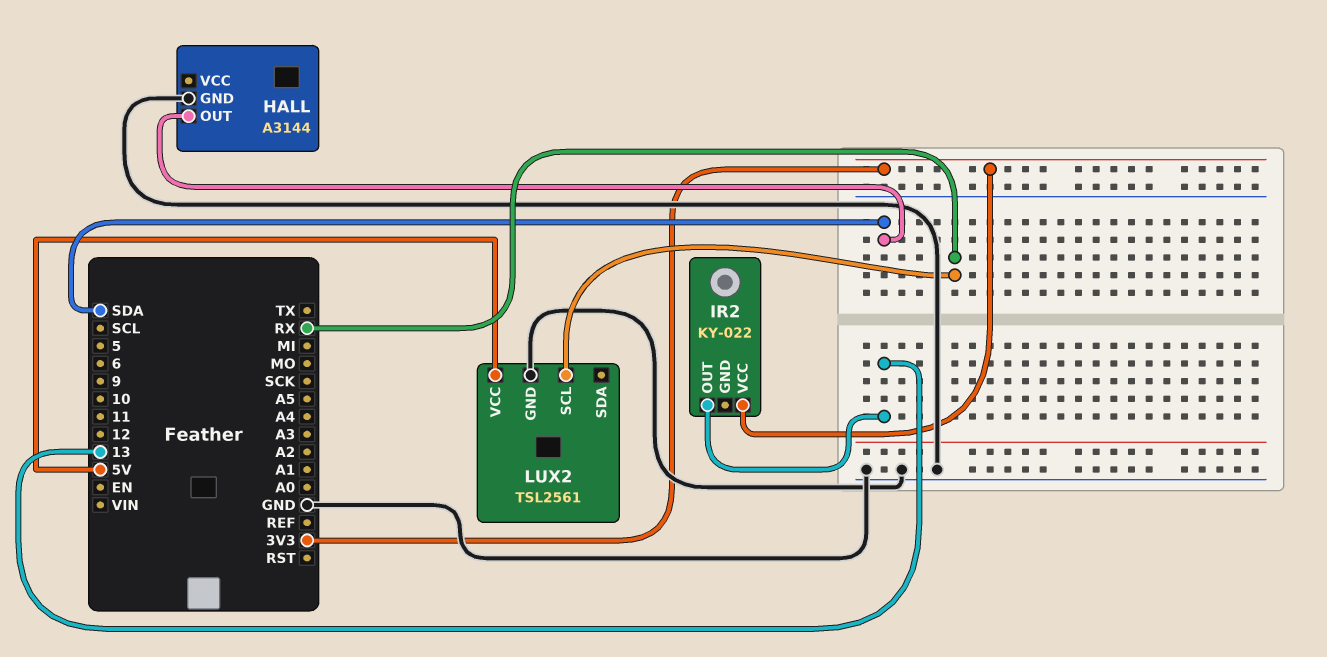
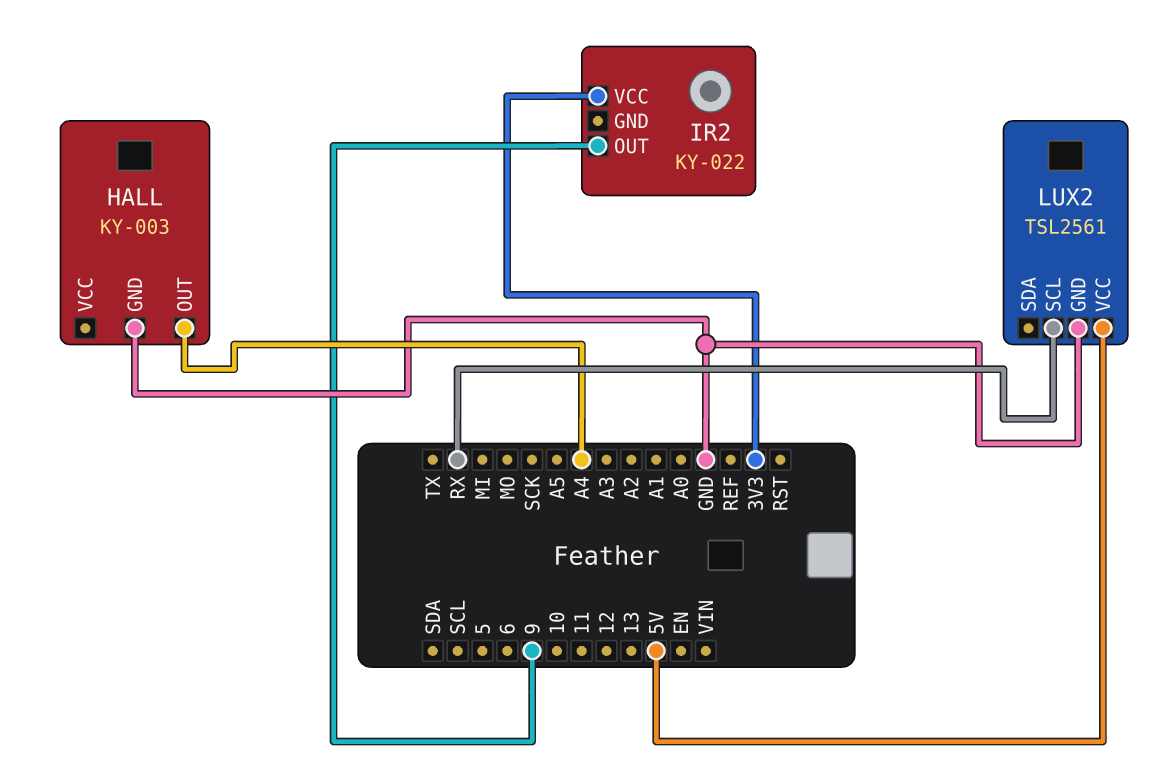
HALL: A3144 -> KY-003
HALL pin OUT: SDA -> A4
IR2 pin OUT: 13 -> 9

